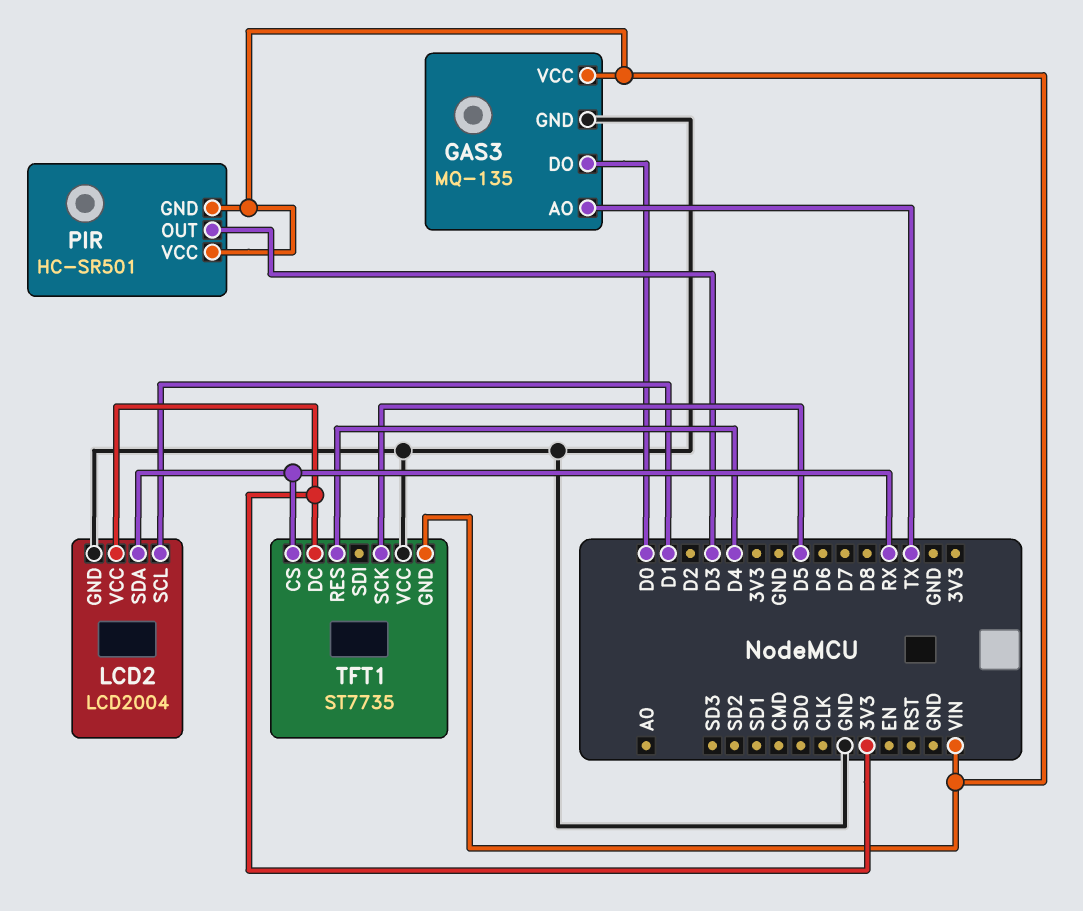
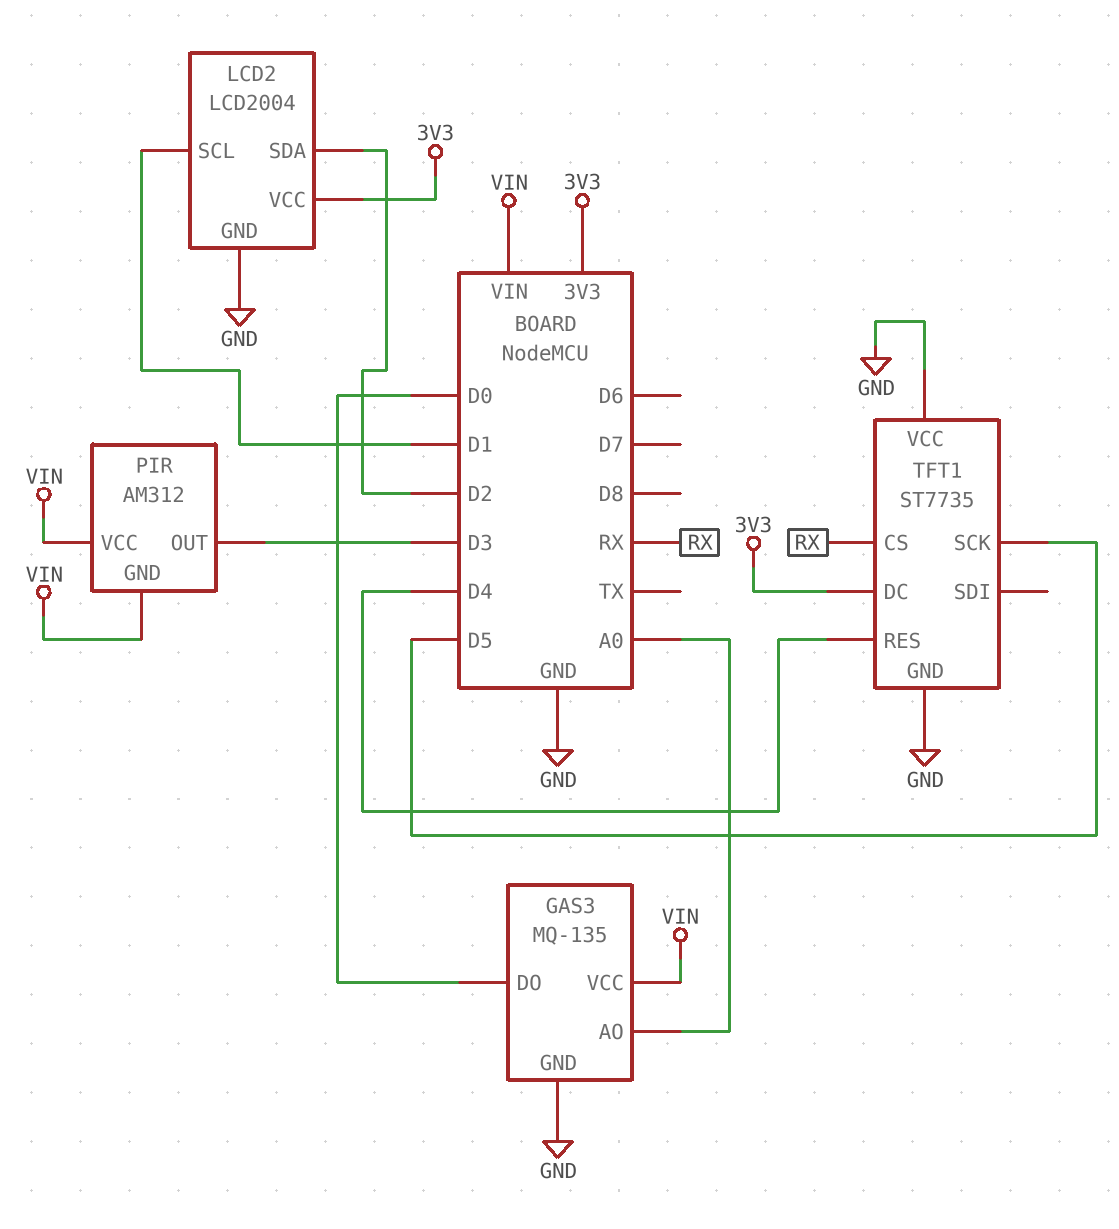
GAS3 pin AO: TX -> A0
LCD2 pin SDA: RX -> D2
PIR: HC-SR501 -> AM312
TFT1 pin GND: VIN -> GND

